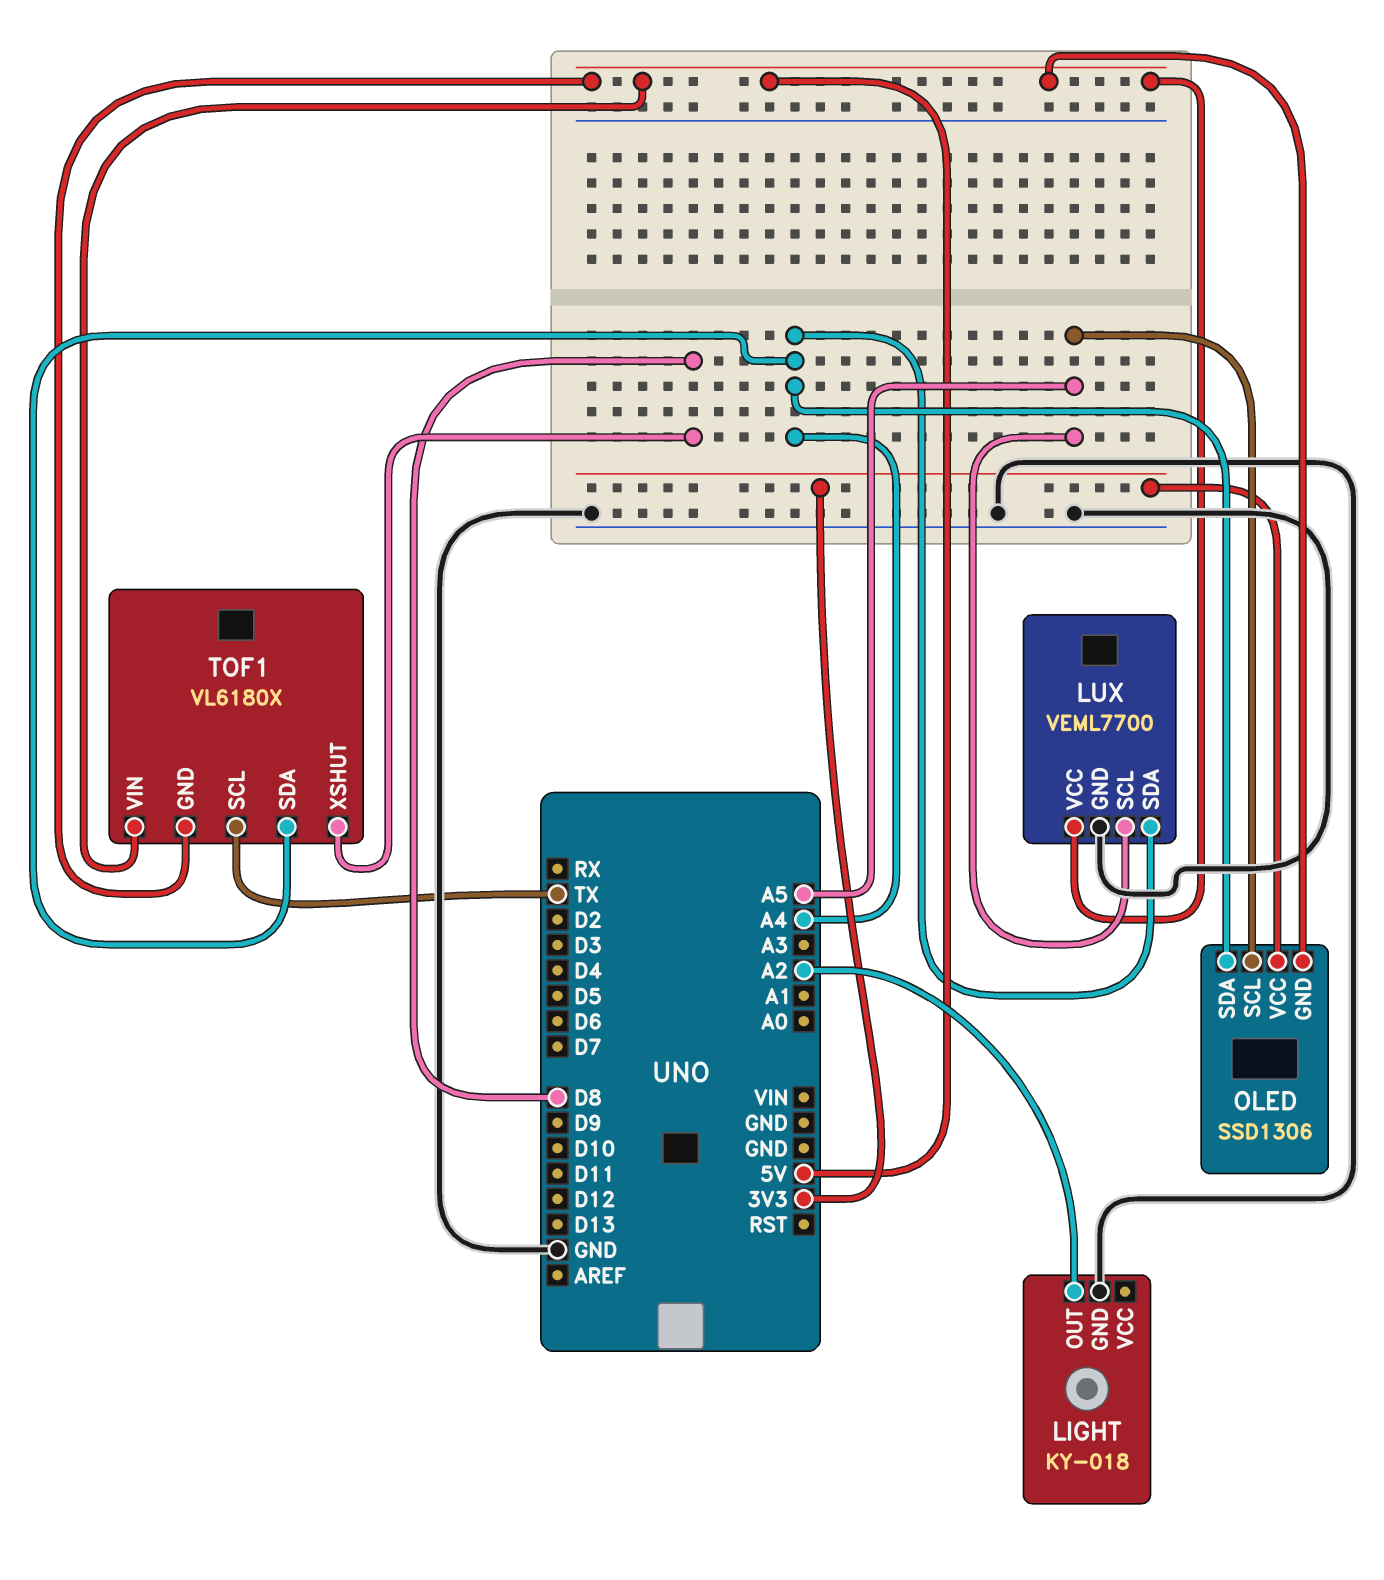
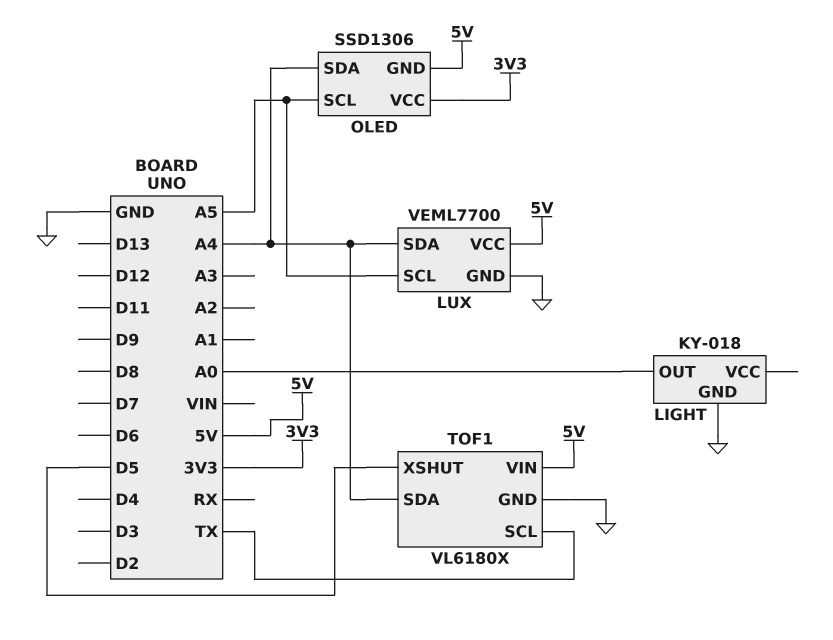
LIGHT pin OUT: A2 -> A0
TOF1 pin GND: 5V -> GND
TOF1 pin XSHUT: D8 -> D5

